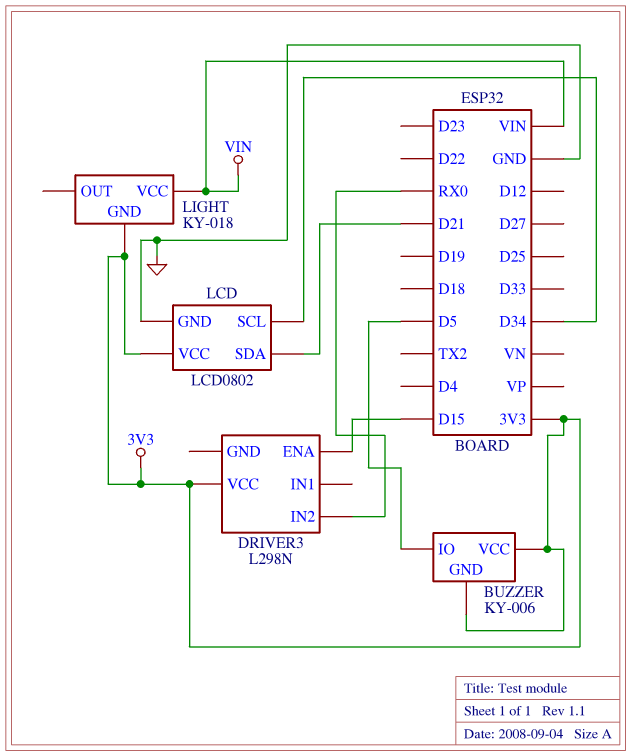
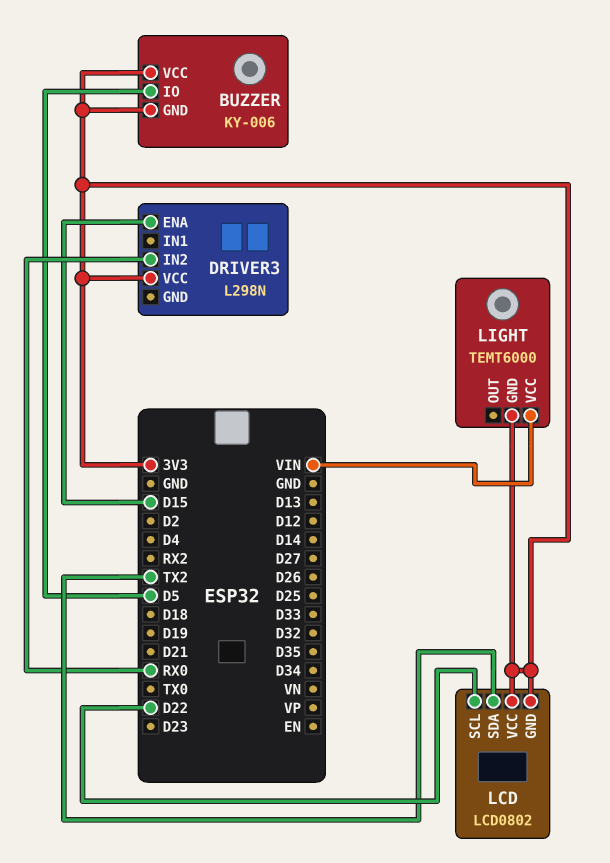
LCD pin GND: GND -> 3V3
LCD pin SCL: D34 -> D22
LCD pin SDA: D21 -> TX2
LIGHT: KY-018 -> TEMT6000

